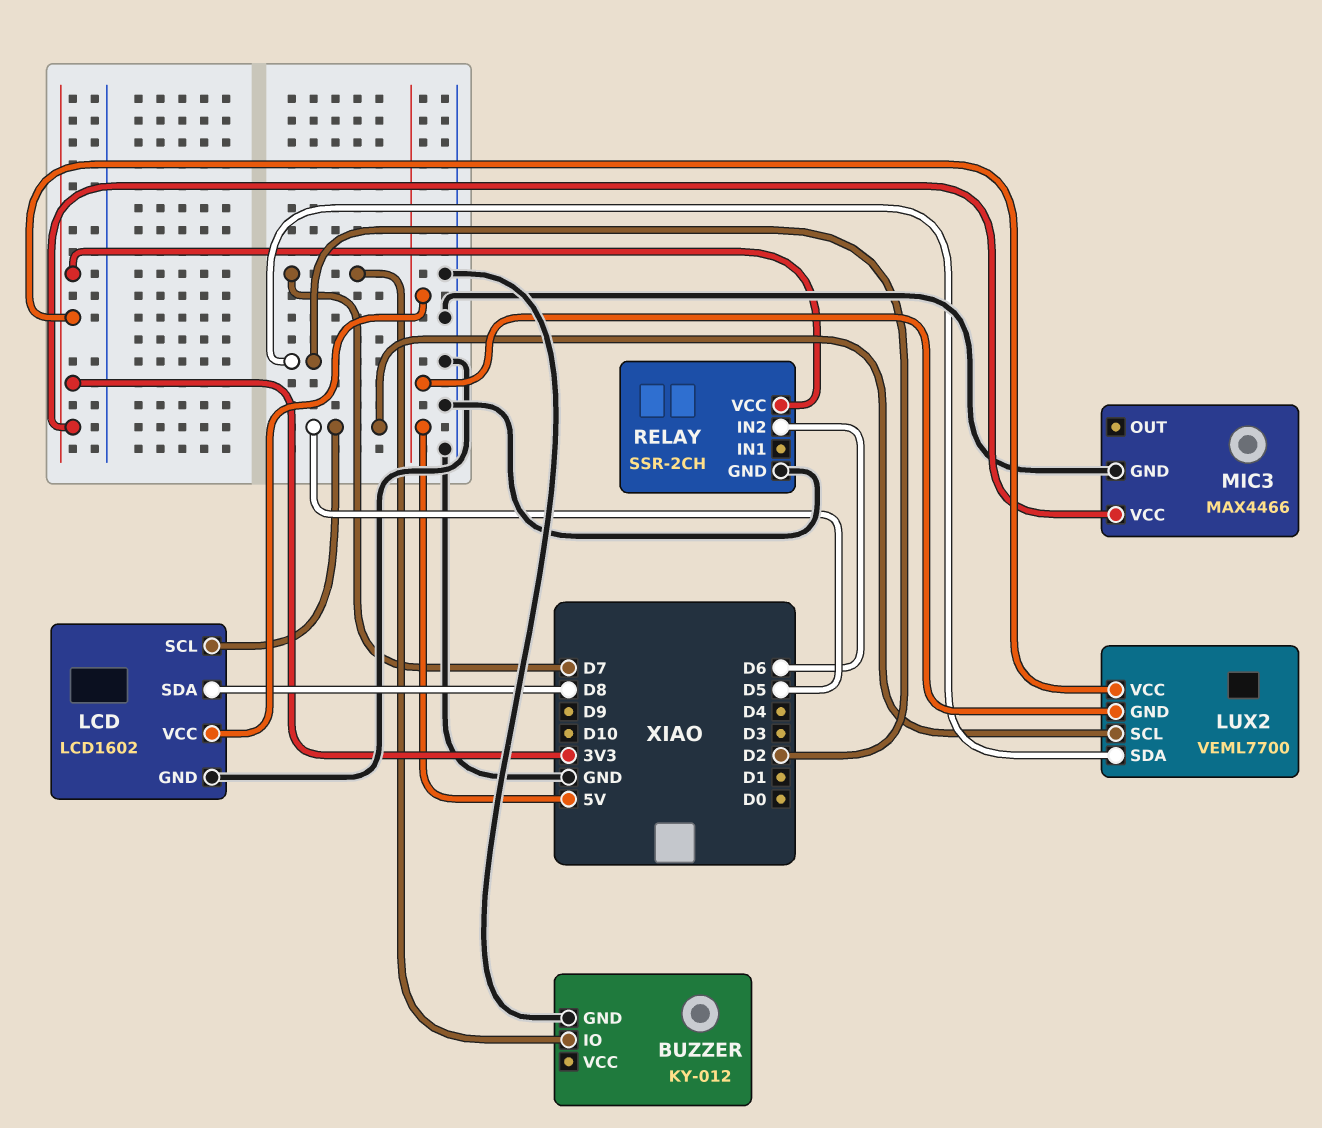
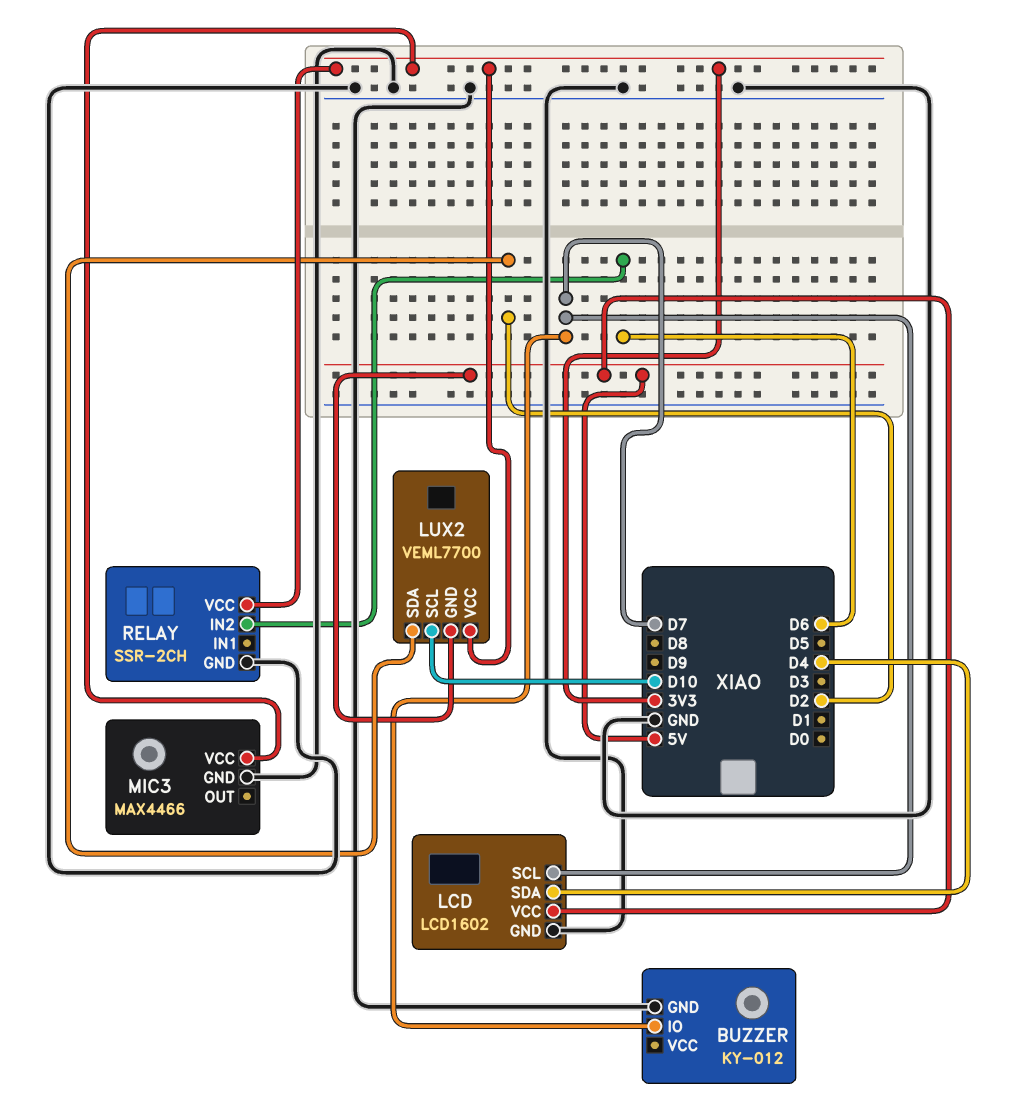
LCD pin SCL: D5 -> D7
LCD pin SDA: D8 -> D4
LUX2 pin SCL: D5 -> D10

